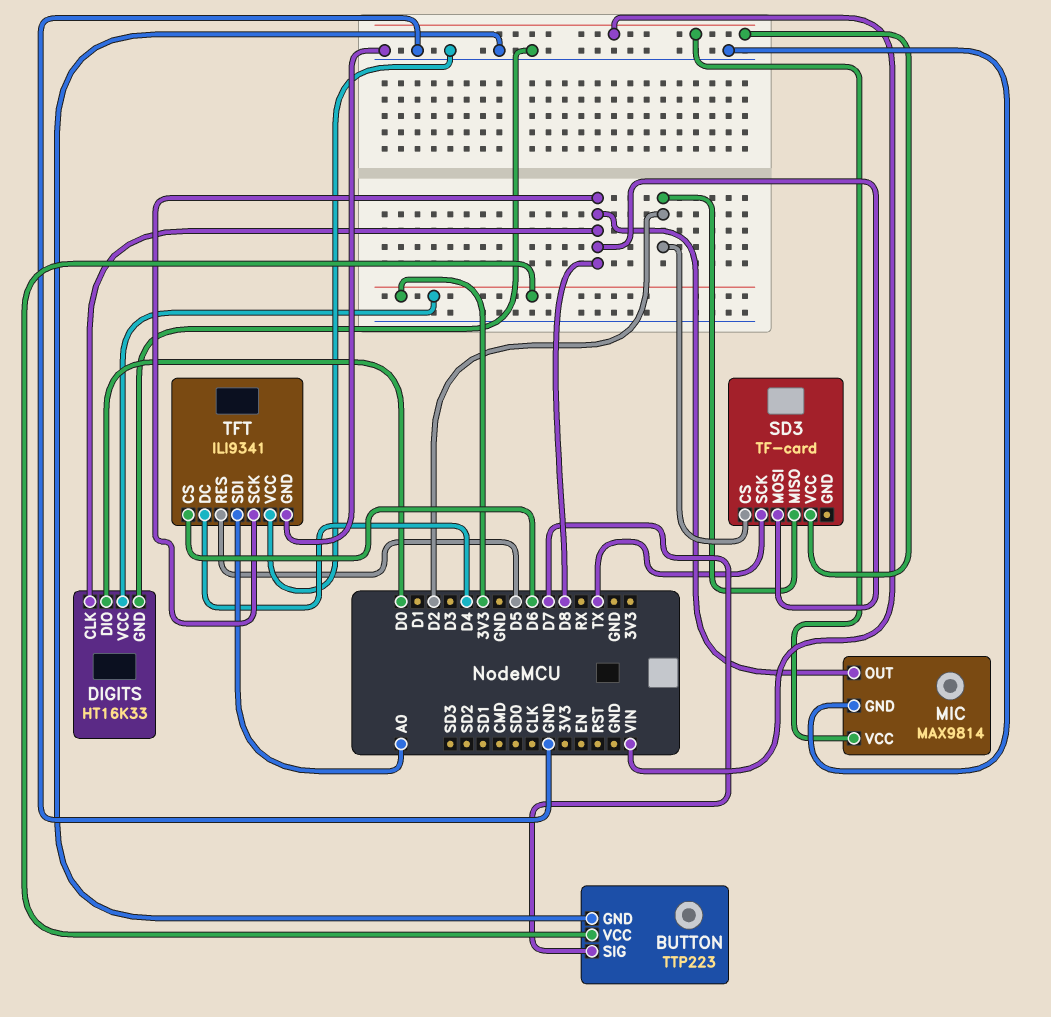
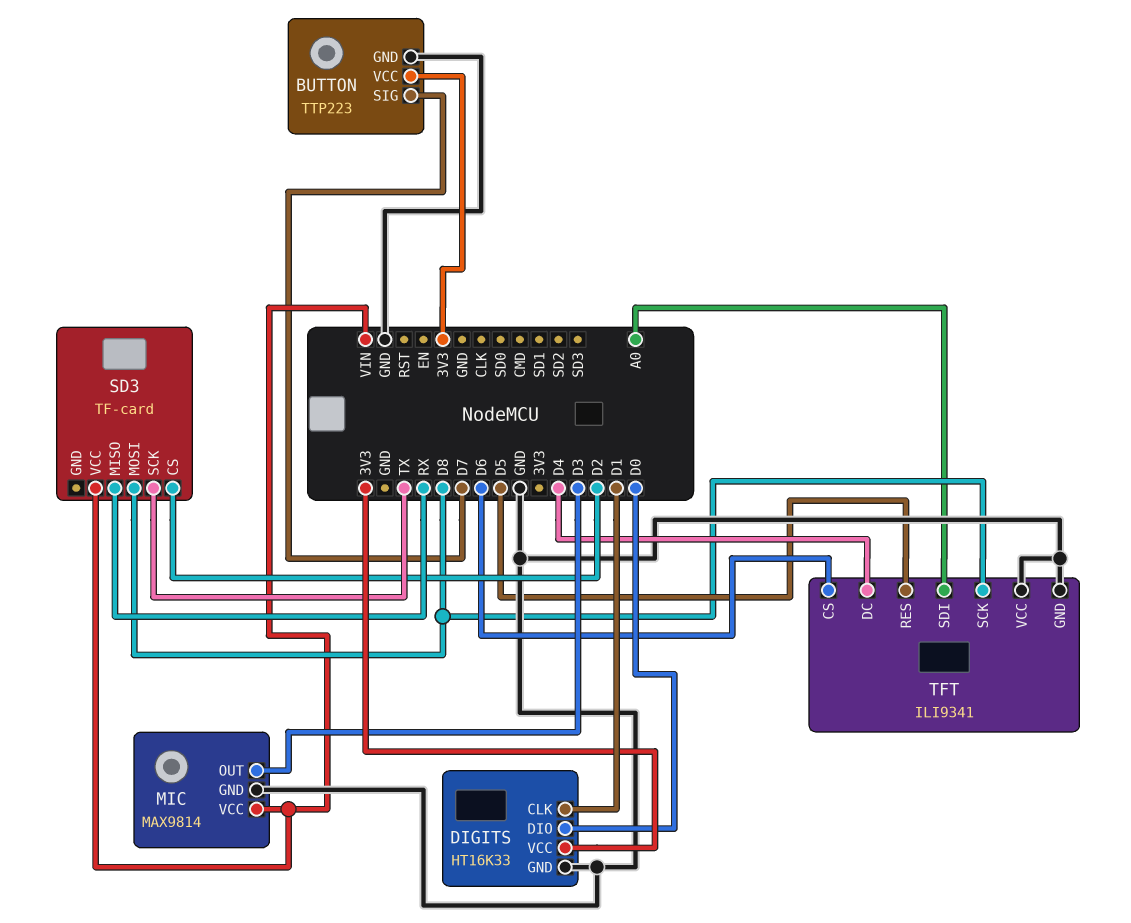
DIGITS pin CLK: D8 -> D1
MIC pin OUT: D8 -> D3
SD3 pin MISO: D2 -> RX

